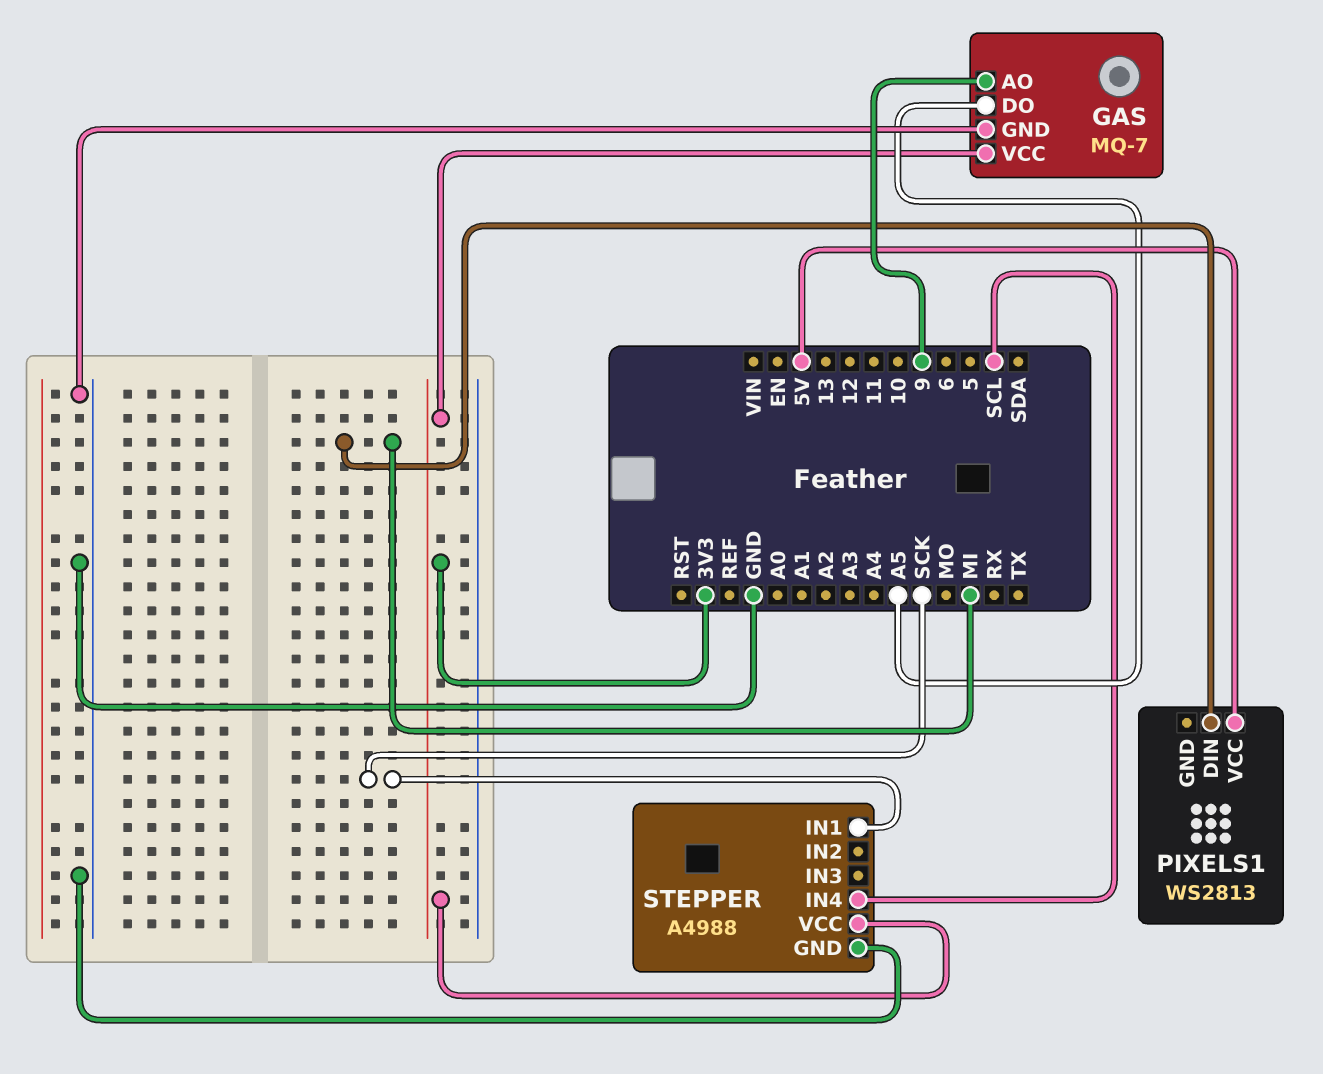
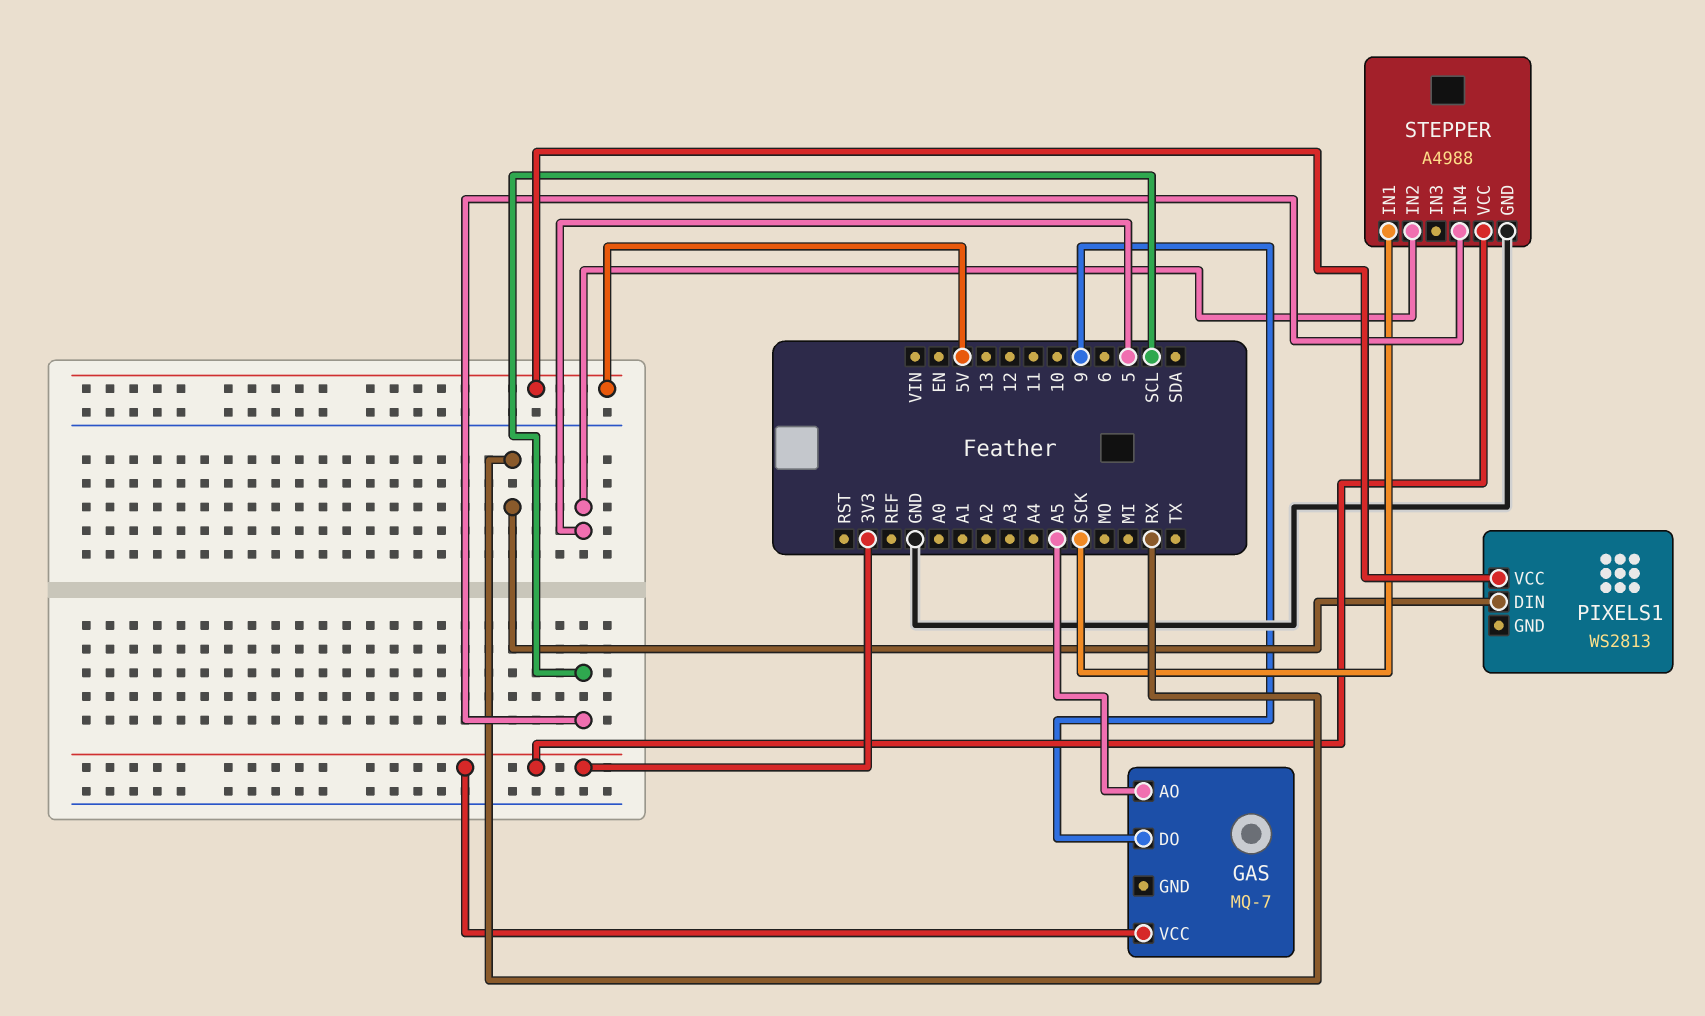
GAS pin AO: 9 -> A5
GAS pin DO: A5 -> 9
GAS pin GND: GND -> none
PIXELS1 pin DIN: MI -> RX
STEPPER pin IN2: none -> 5

